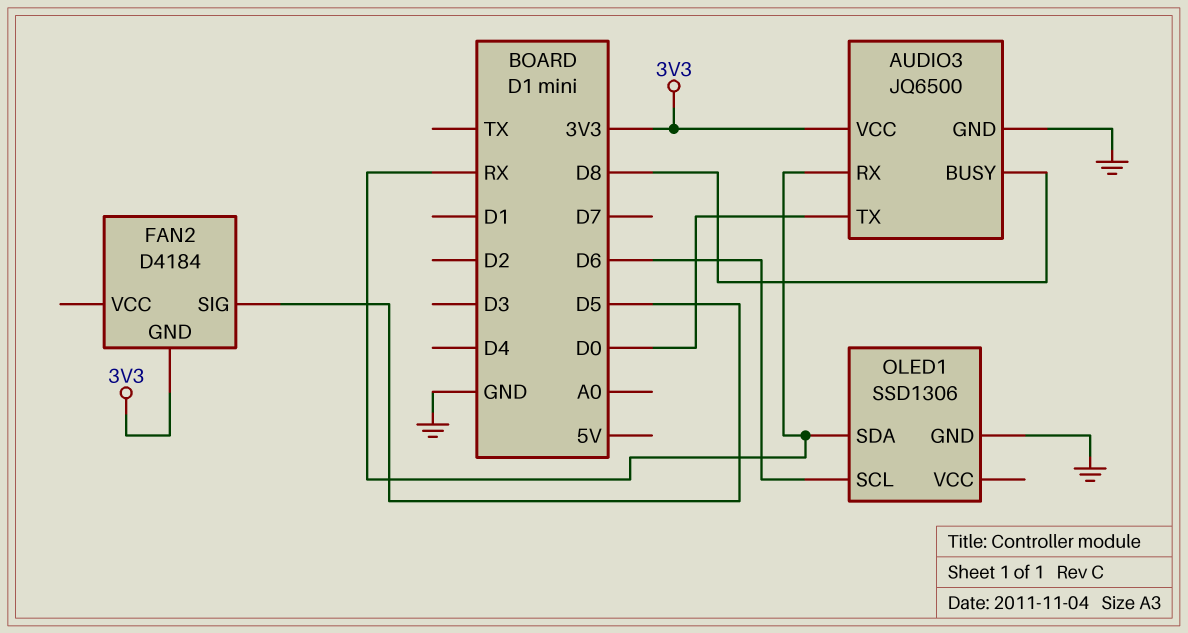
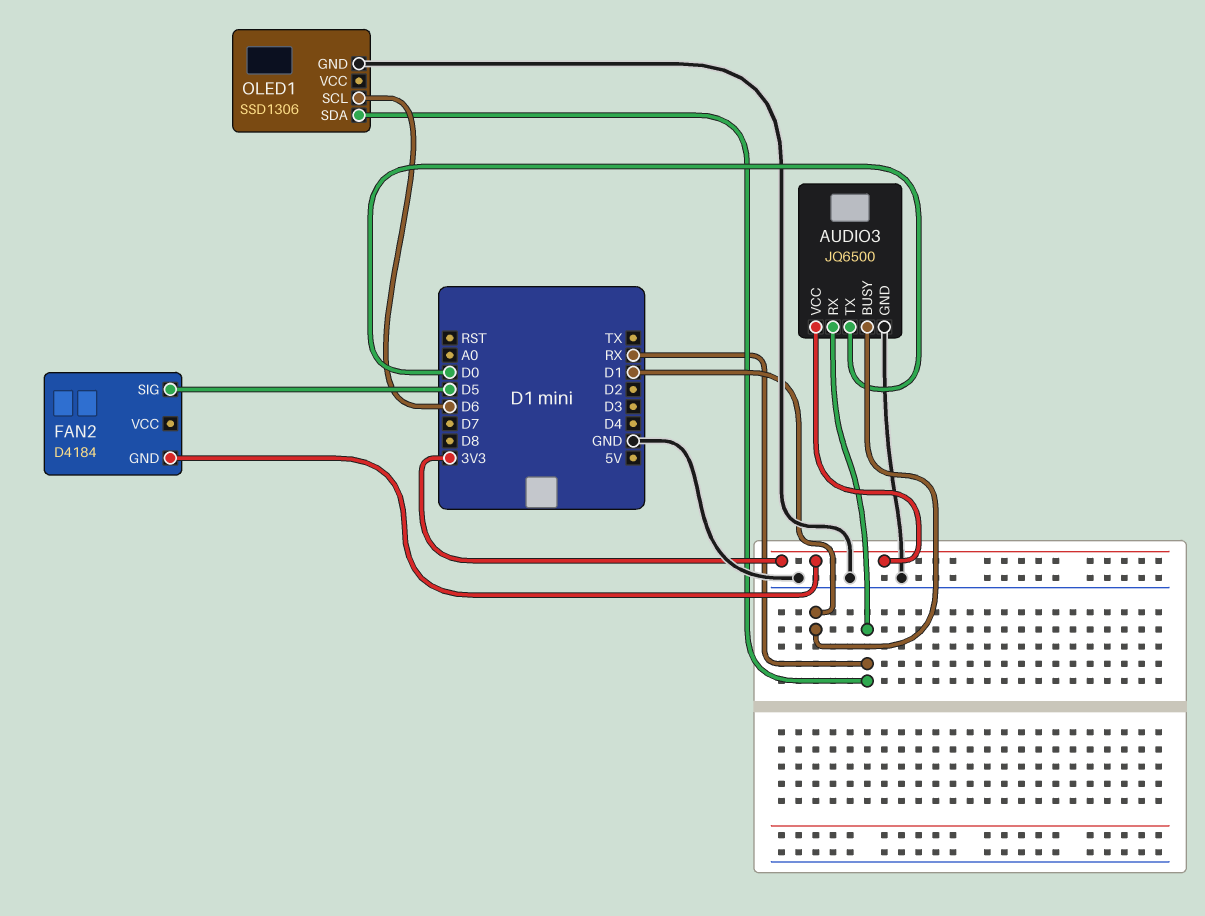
AUDIO3 pin BUSY: D8 -> D1

